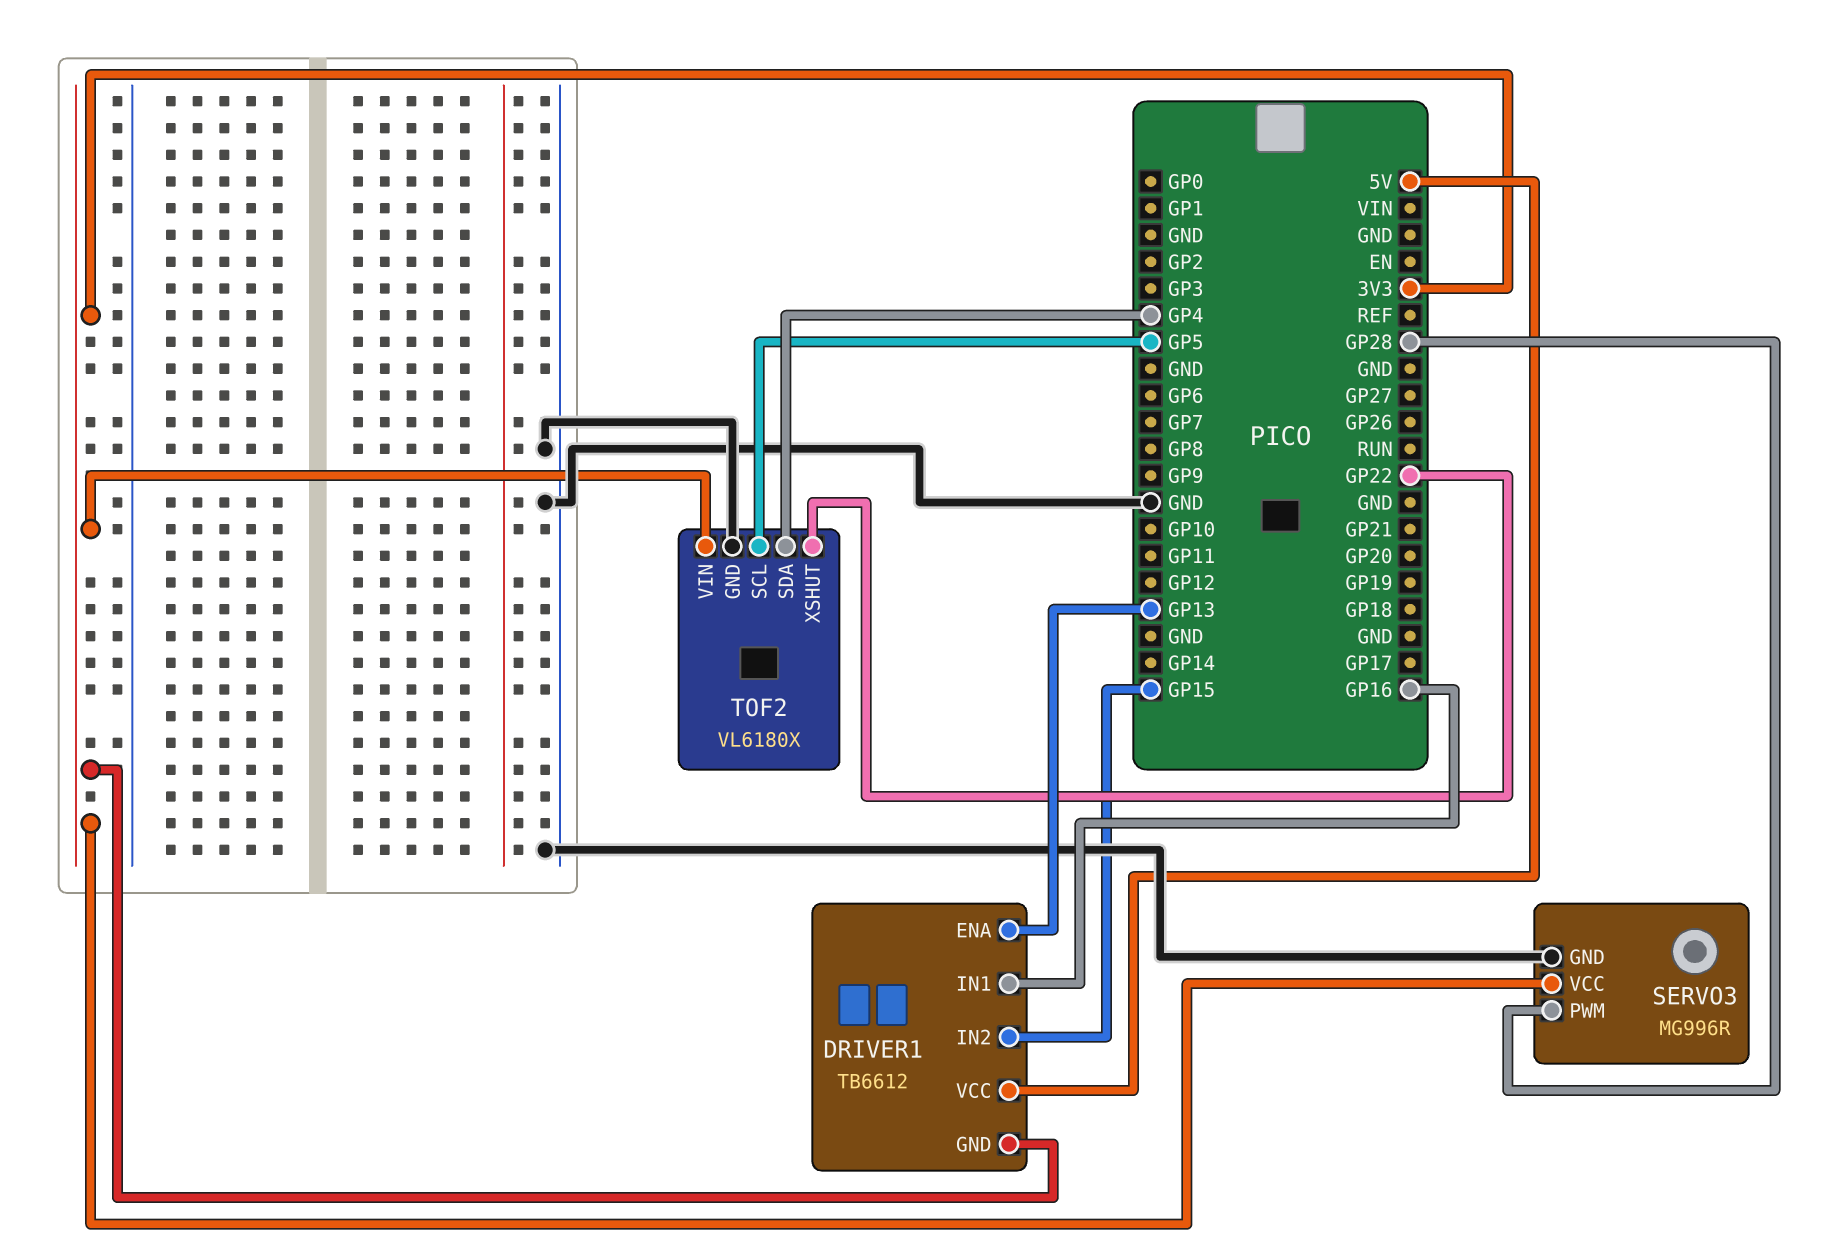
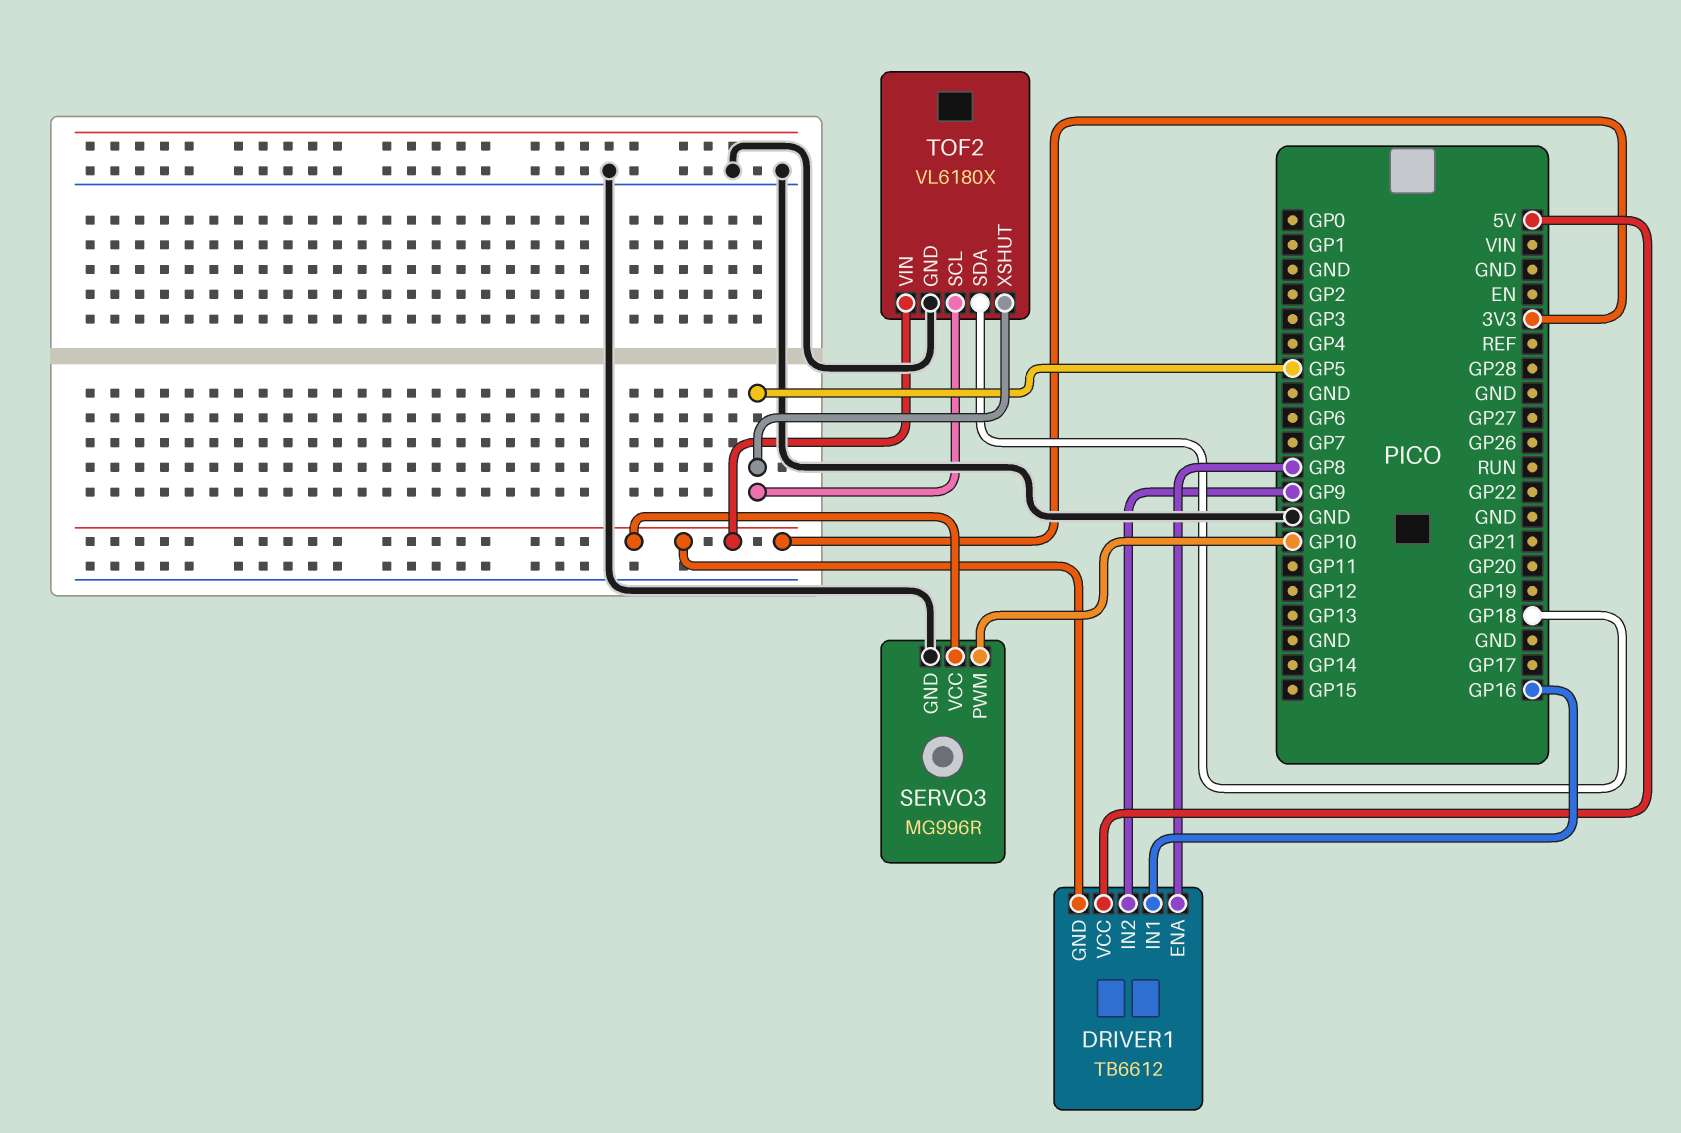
DRIVER1 pin ENA: GP13 -> GP8
DRIVER1 pin IN2: GP15 -> GP9
SERVO3 pin PWM: GP28 -> GP10
TOF2 pin SDA: GP4 -> GP18
TOF2 pin XSHUT: GP22 -> GP5

